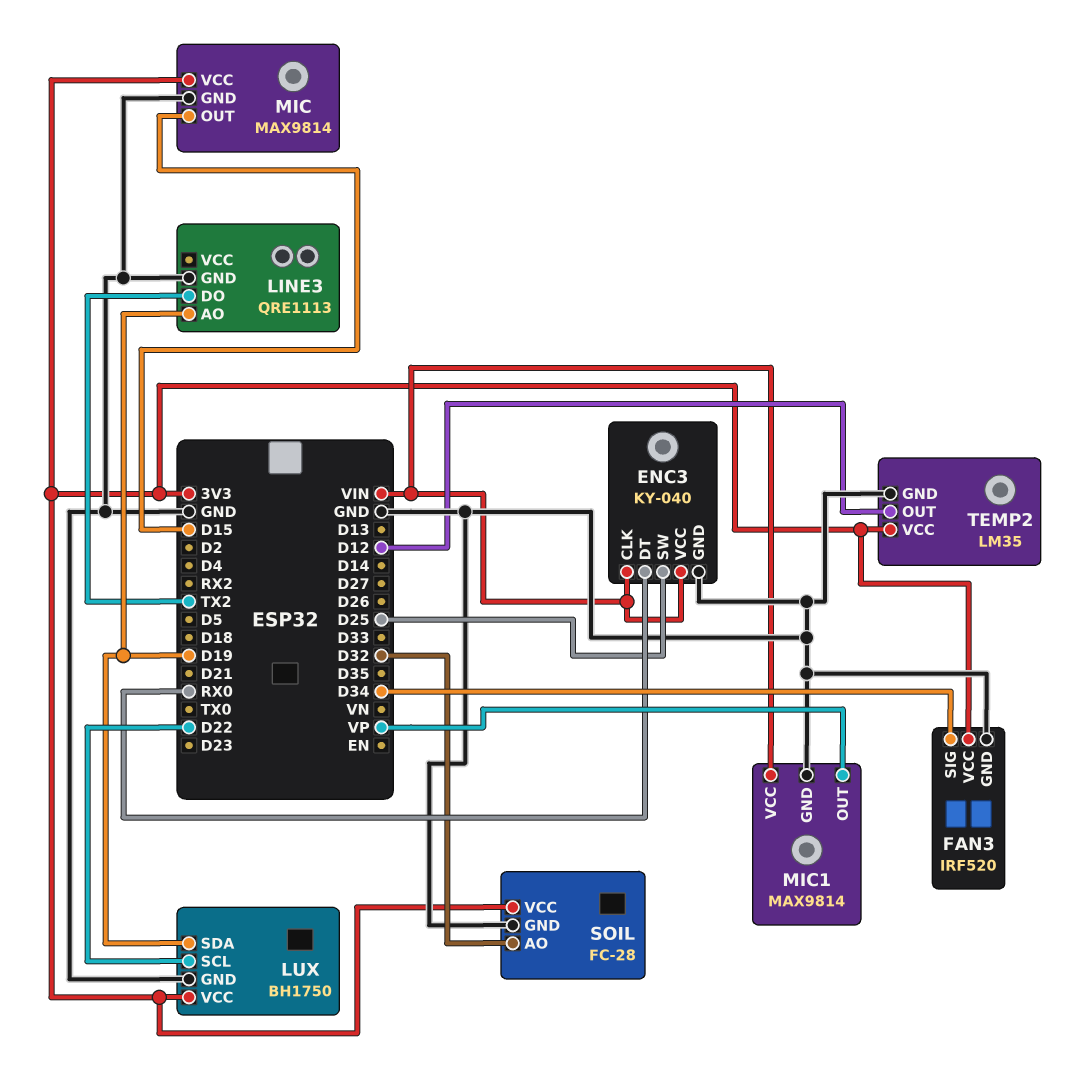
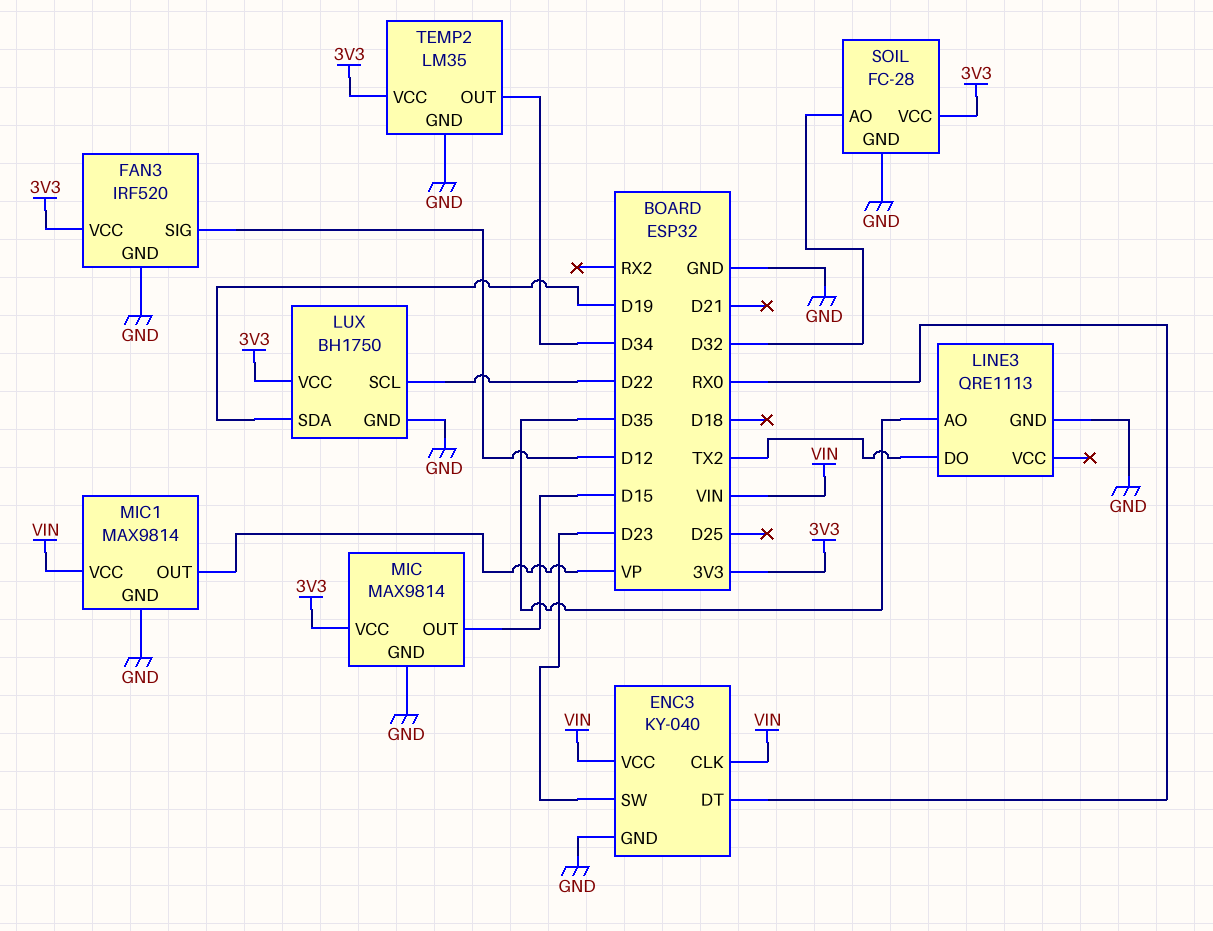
ENC3 pin SW: D25 -> D23
FAN3 pin SIG: D34 -> D12
LINE3 pin AO: D19 -> D35
TEMP2 pin OUT: D12 -> D34

